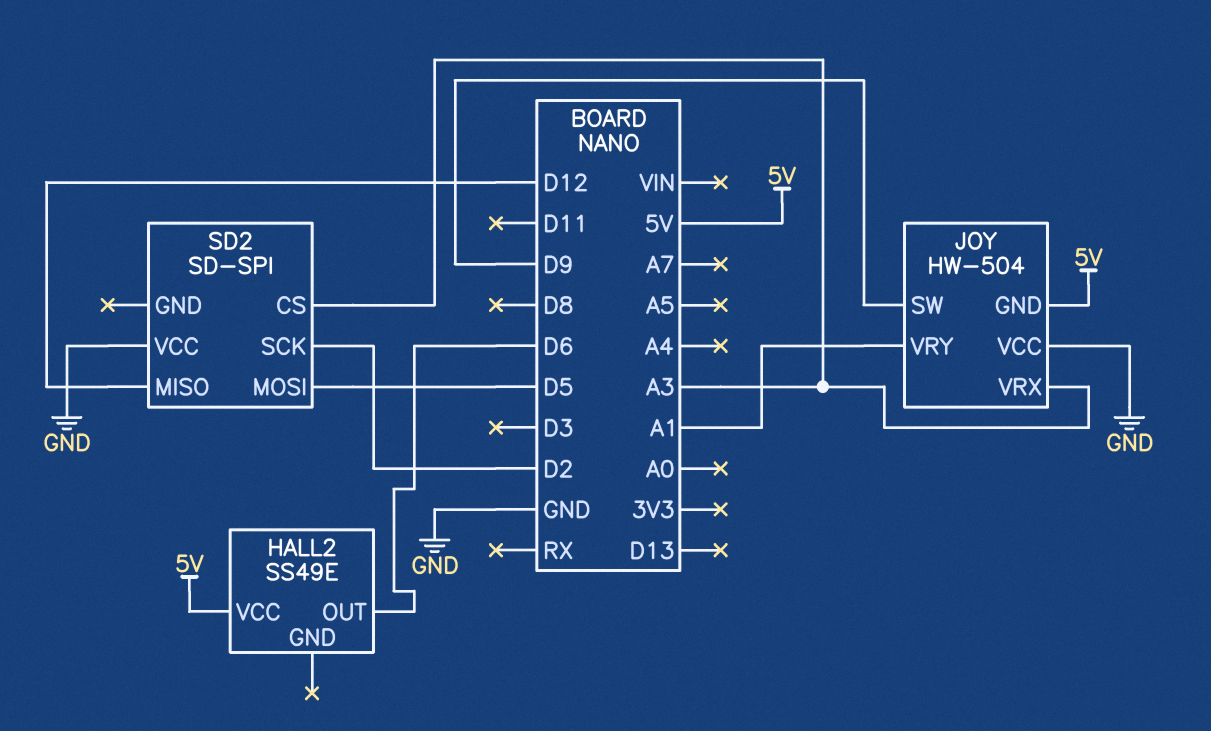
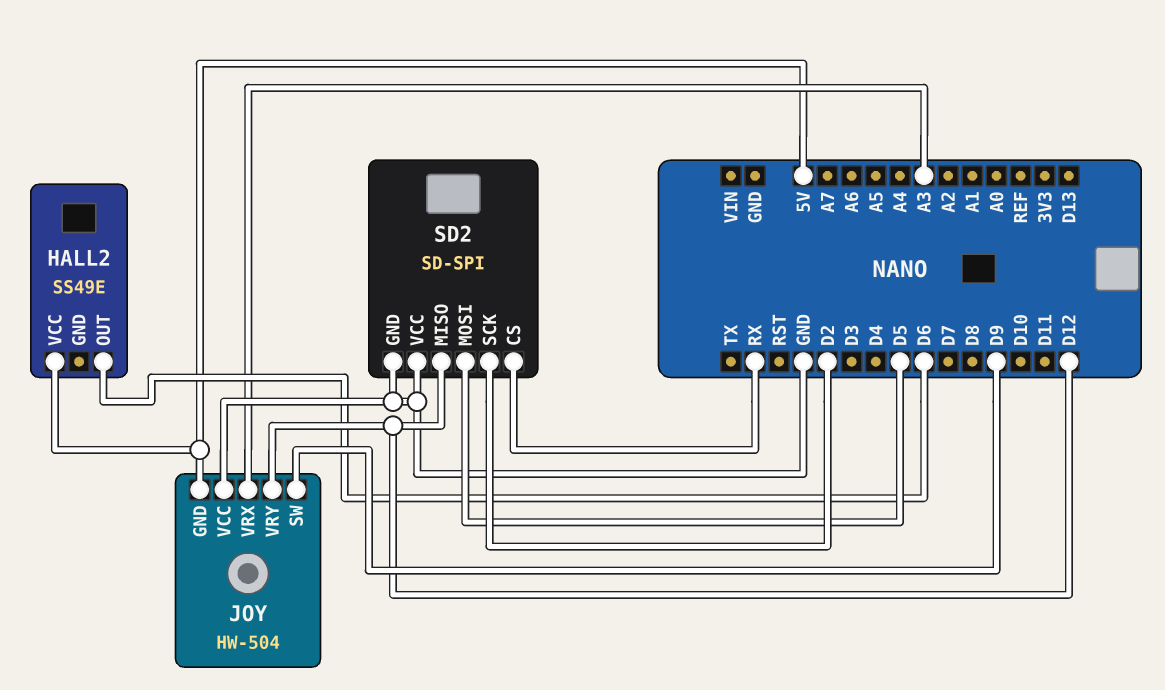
JOY pin VRY: A1 -> D12
SD2 pin CS: A3 -> RX
SD2 pin GND: none -> GND

